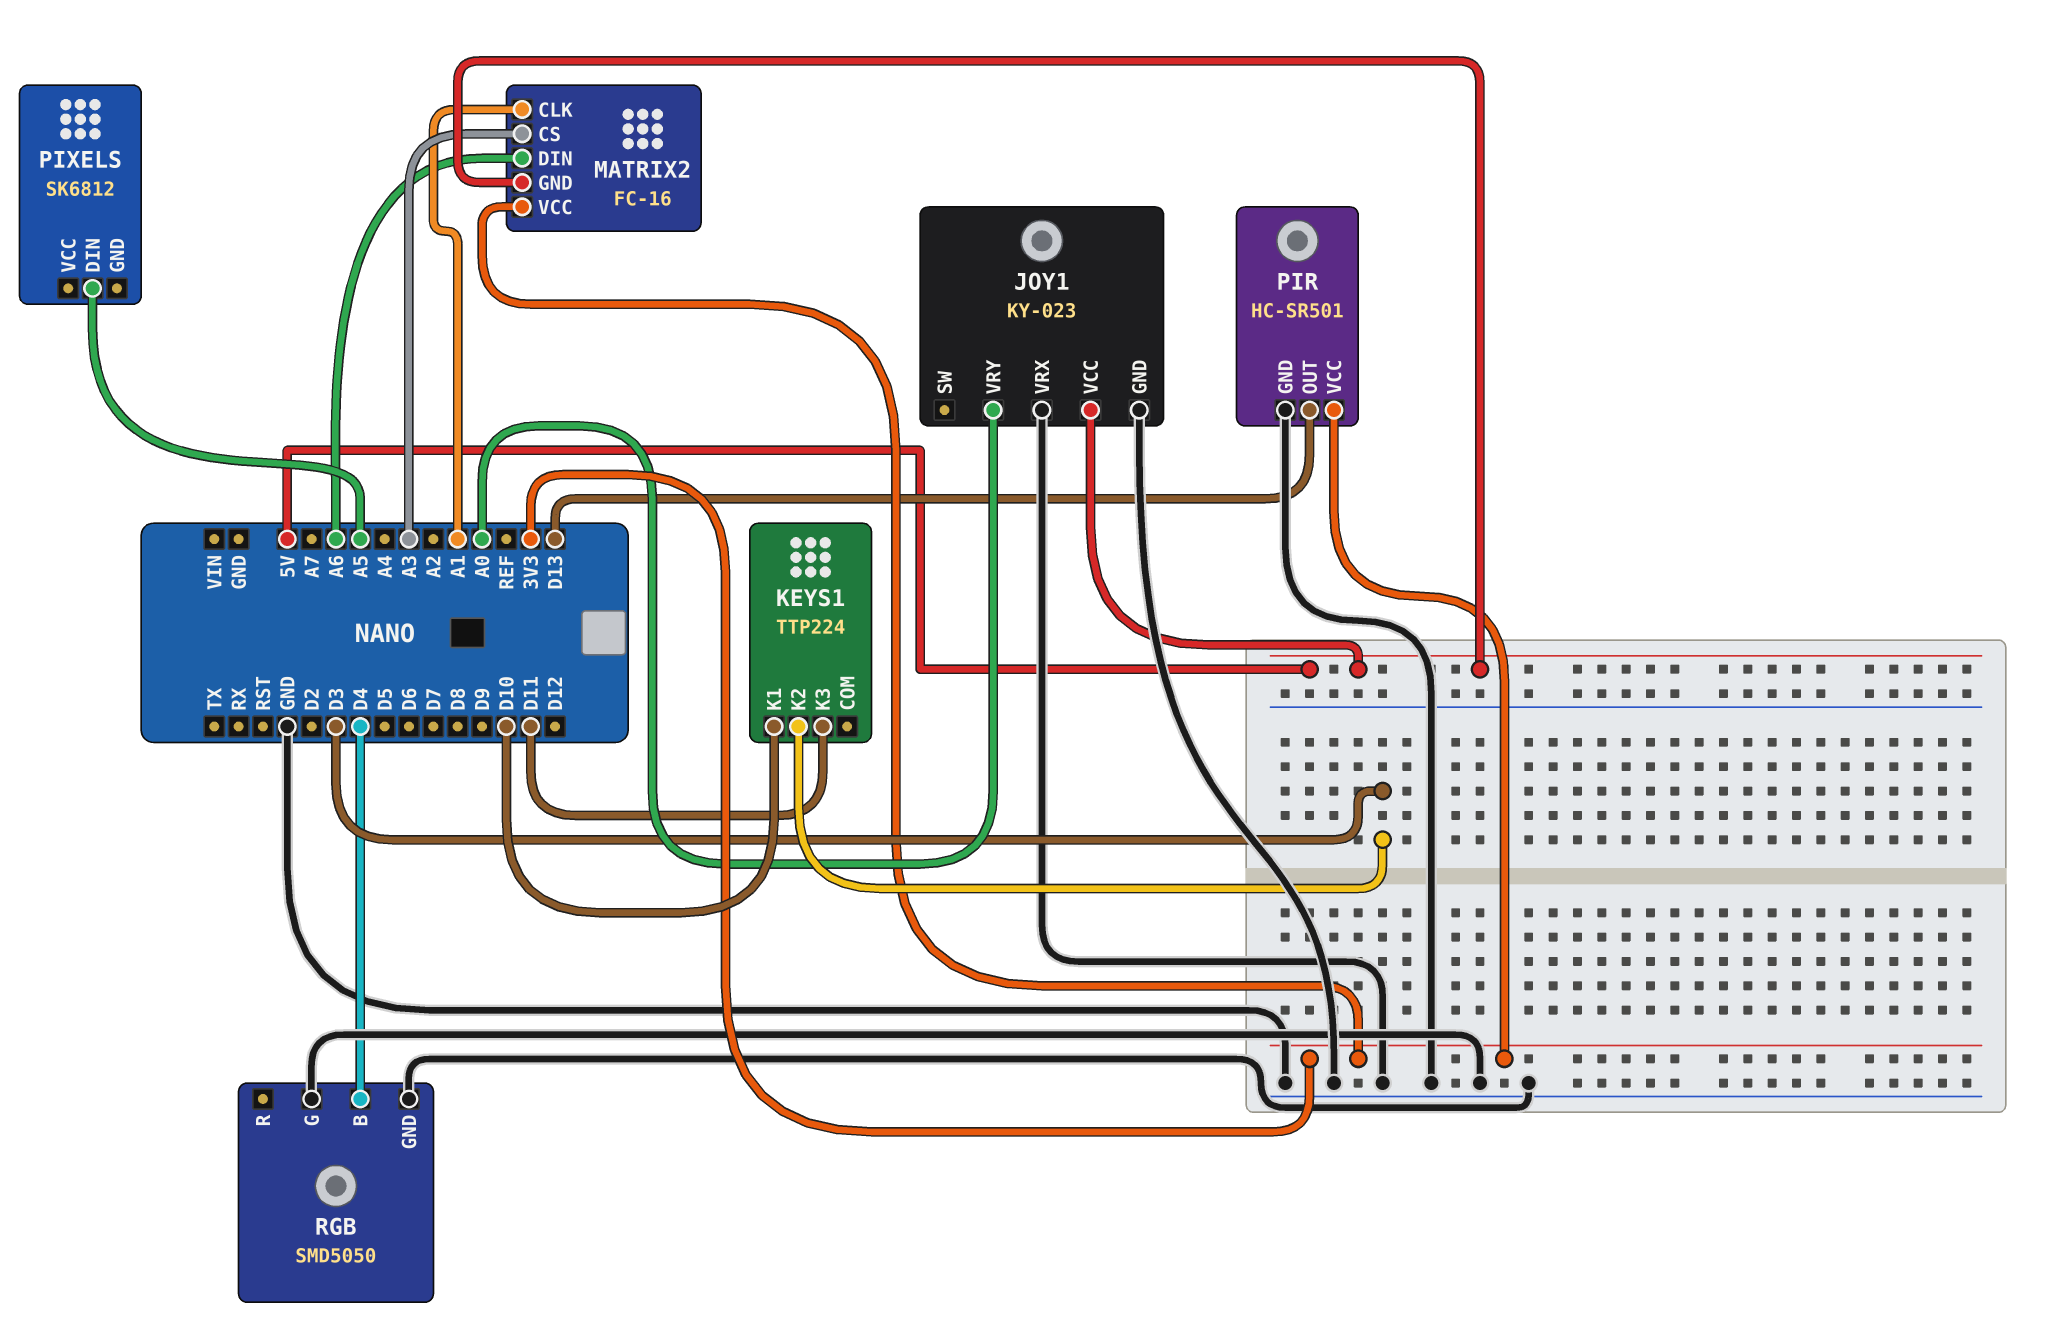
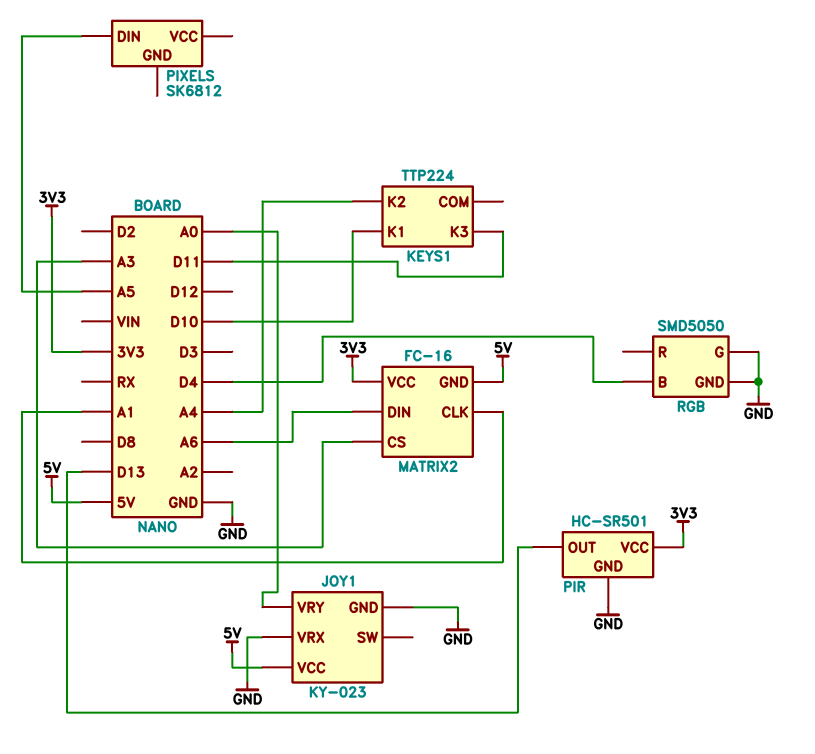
KEYS1 pin K2: D3 -> A4

